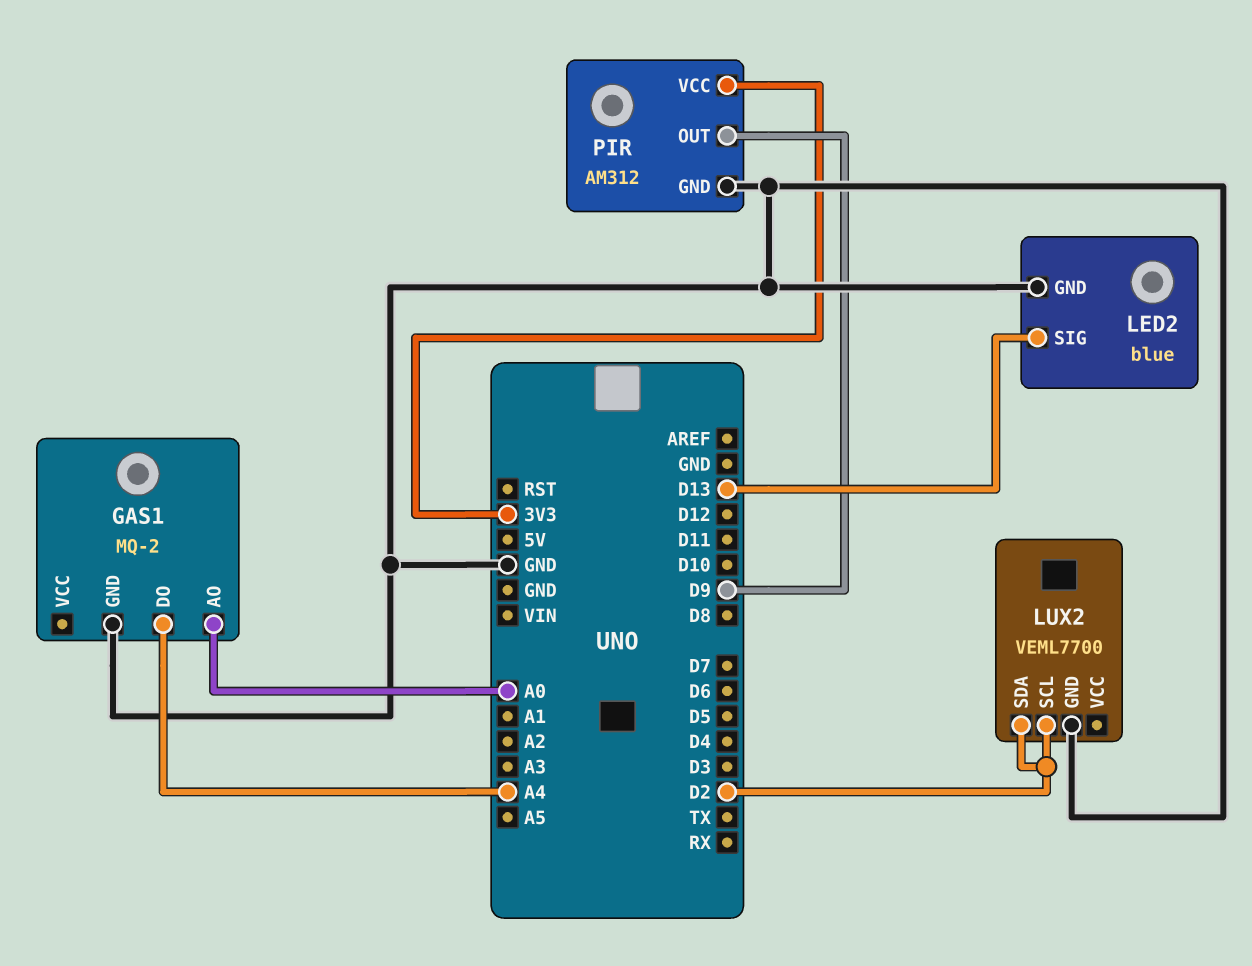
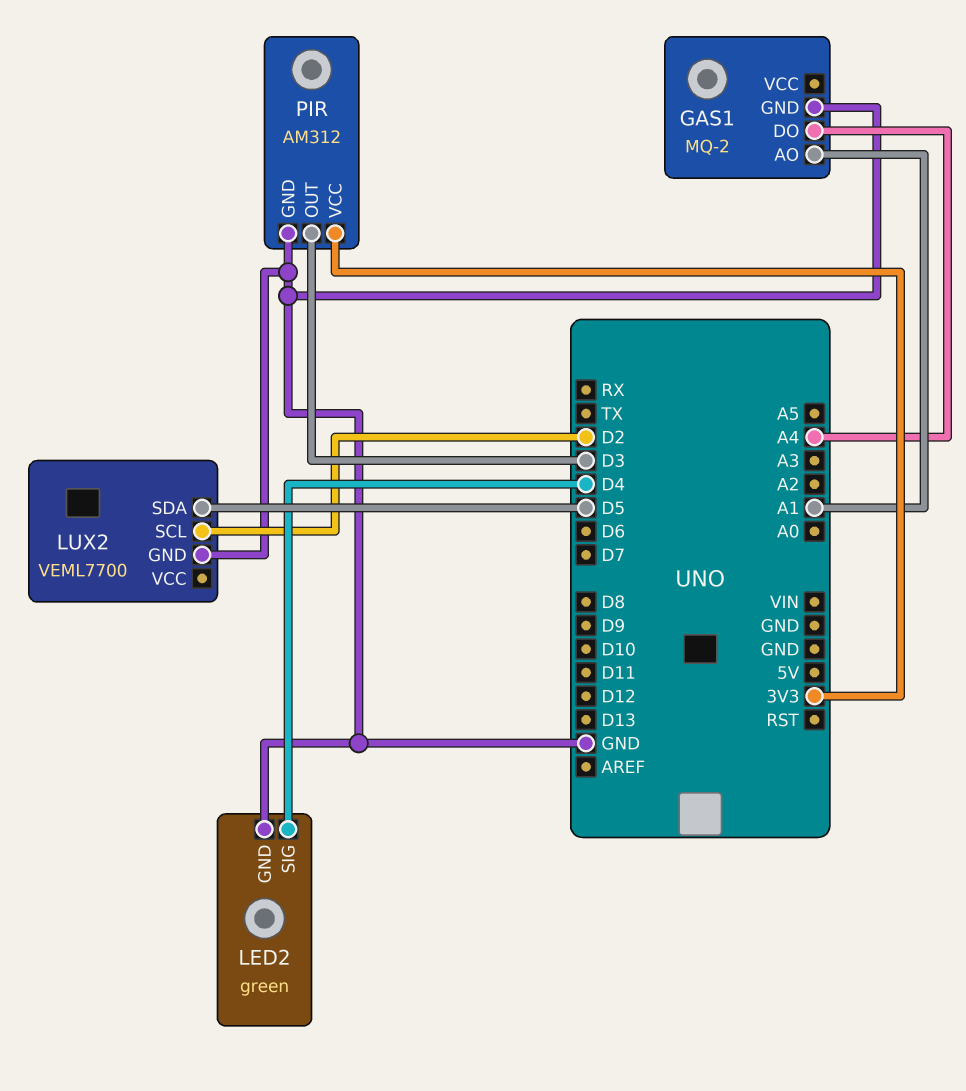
GAS1 pin AO: A0 -> A1
LED2: blue -> green
LED2 pin SIG: D13 -> D4
LUX2 pin SDA: D2 -> D5
PIR pin OUT: D9 -> D3

